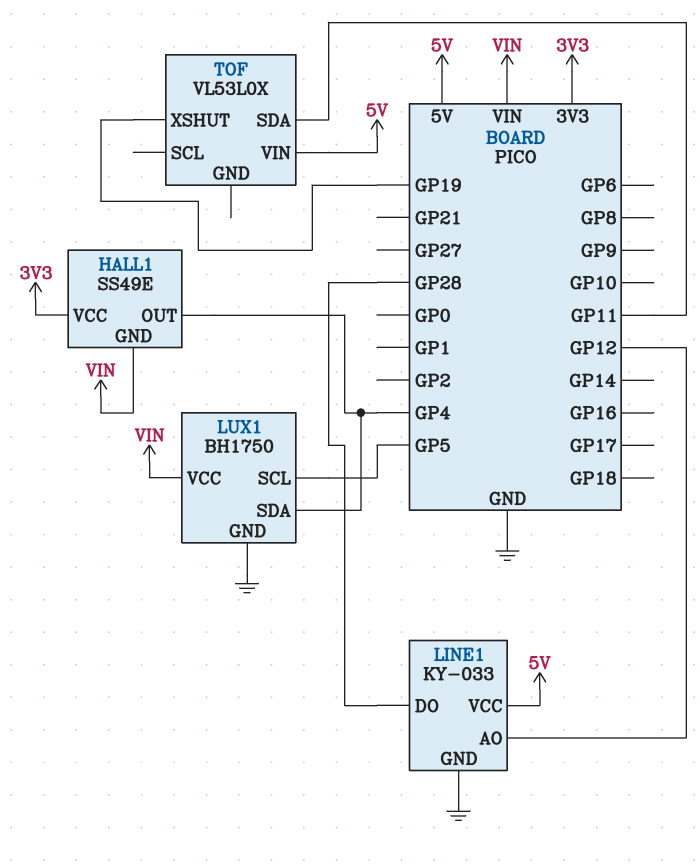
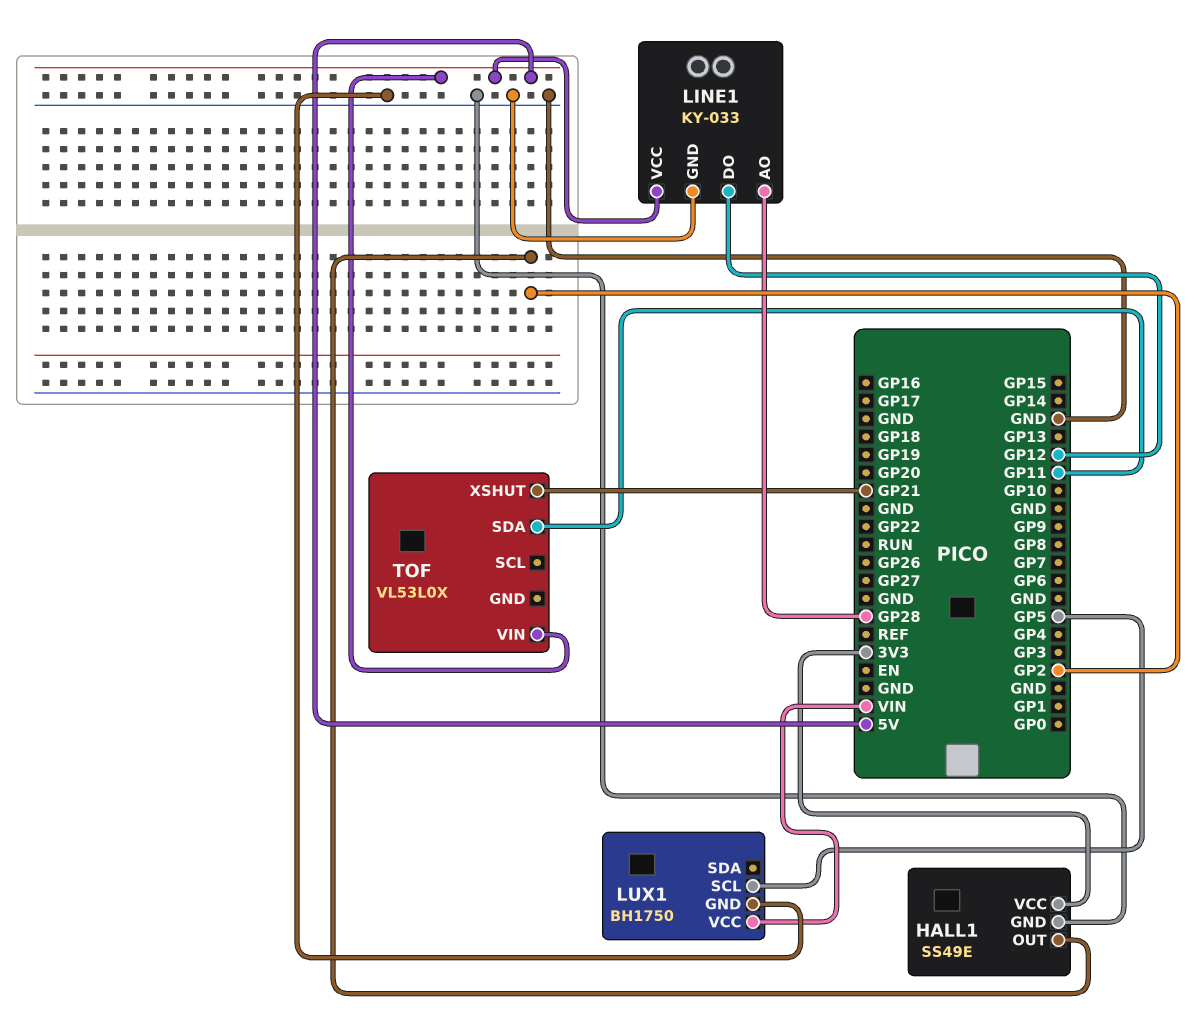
HALL1 pin GND: VIN -> GND
HALL1 pin OUT: GP4 -> GP2
LINE1 pin AO: GP12 -> GP28
LINE1 pin DO: GP28 -> GP12
LUX1 pin SDA: GP4 -> none
TOF pin XSHUT: GP19 -> GP21

